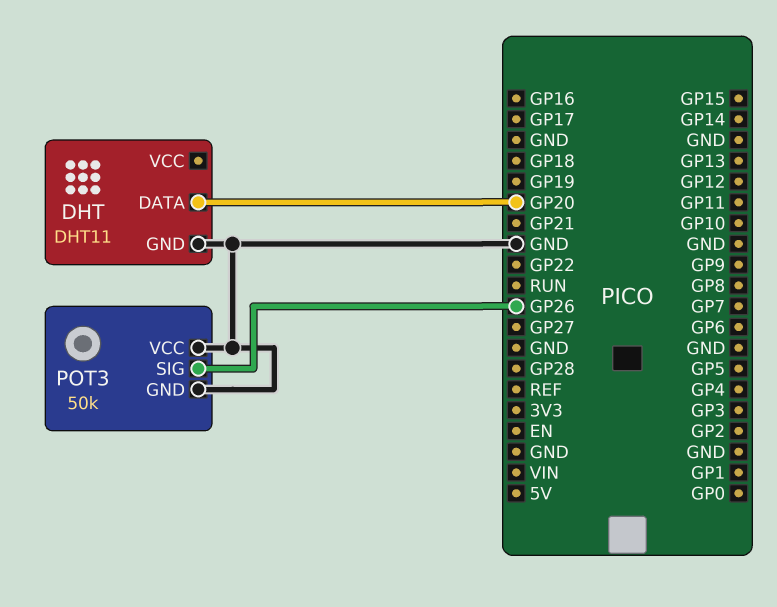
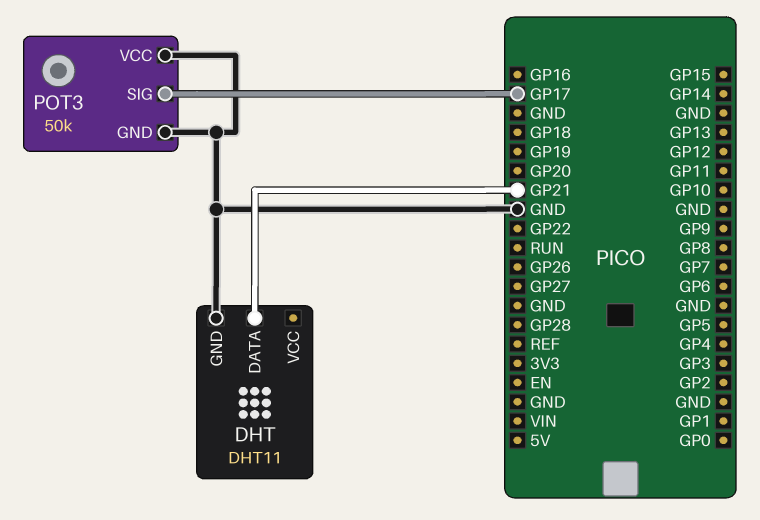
DHT pin DATA: GP20 -> GP21
POT3 pin SIG: GP26 -> GP17

